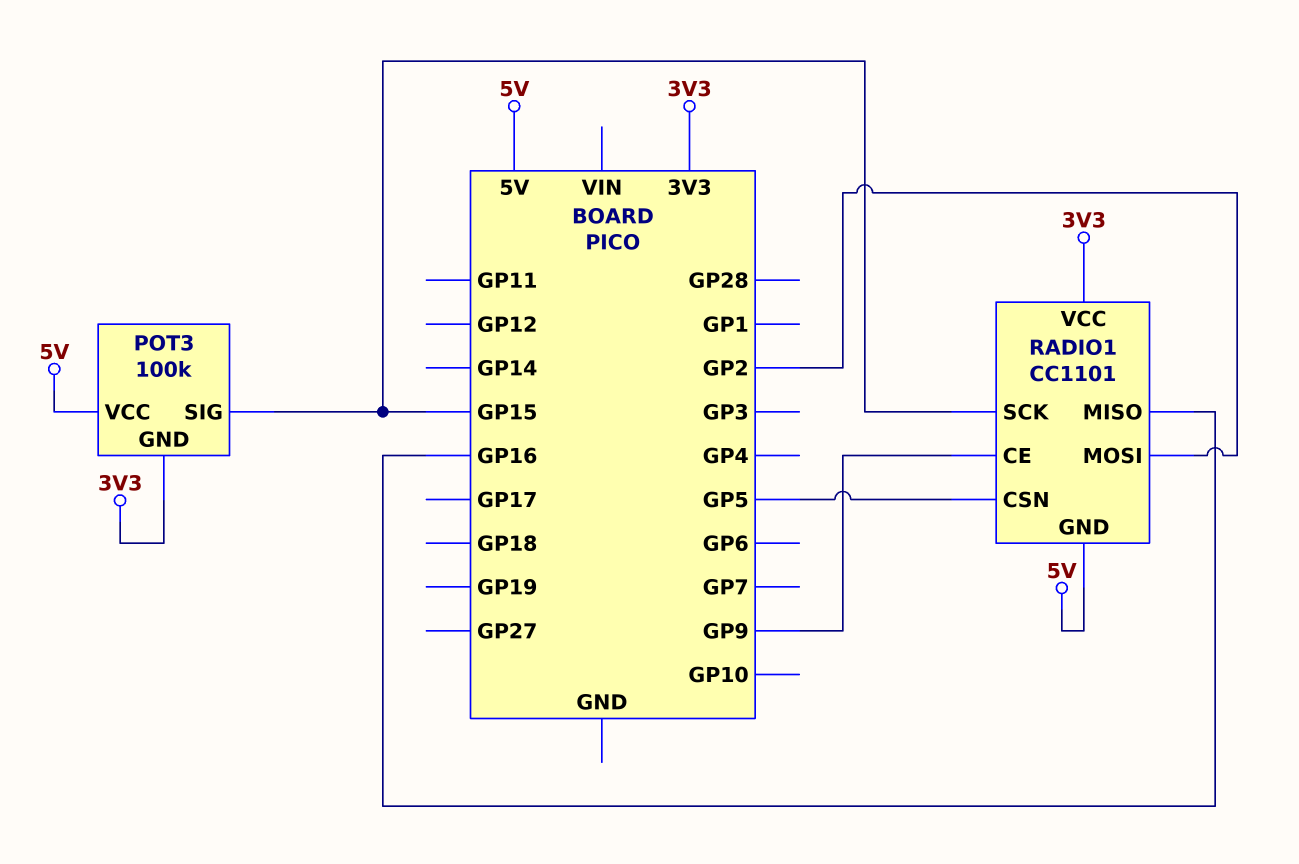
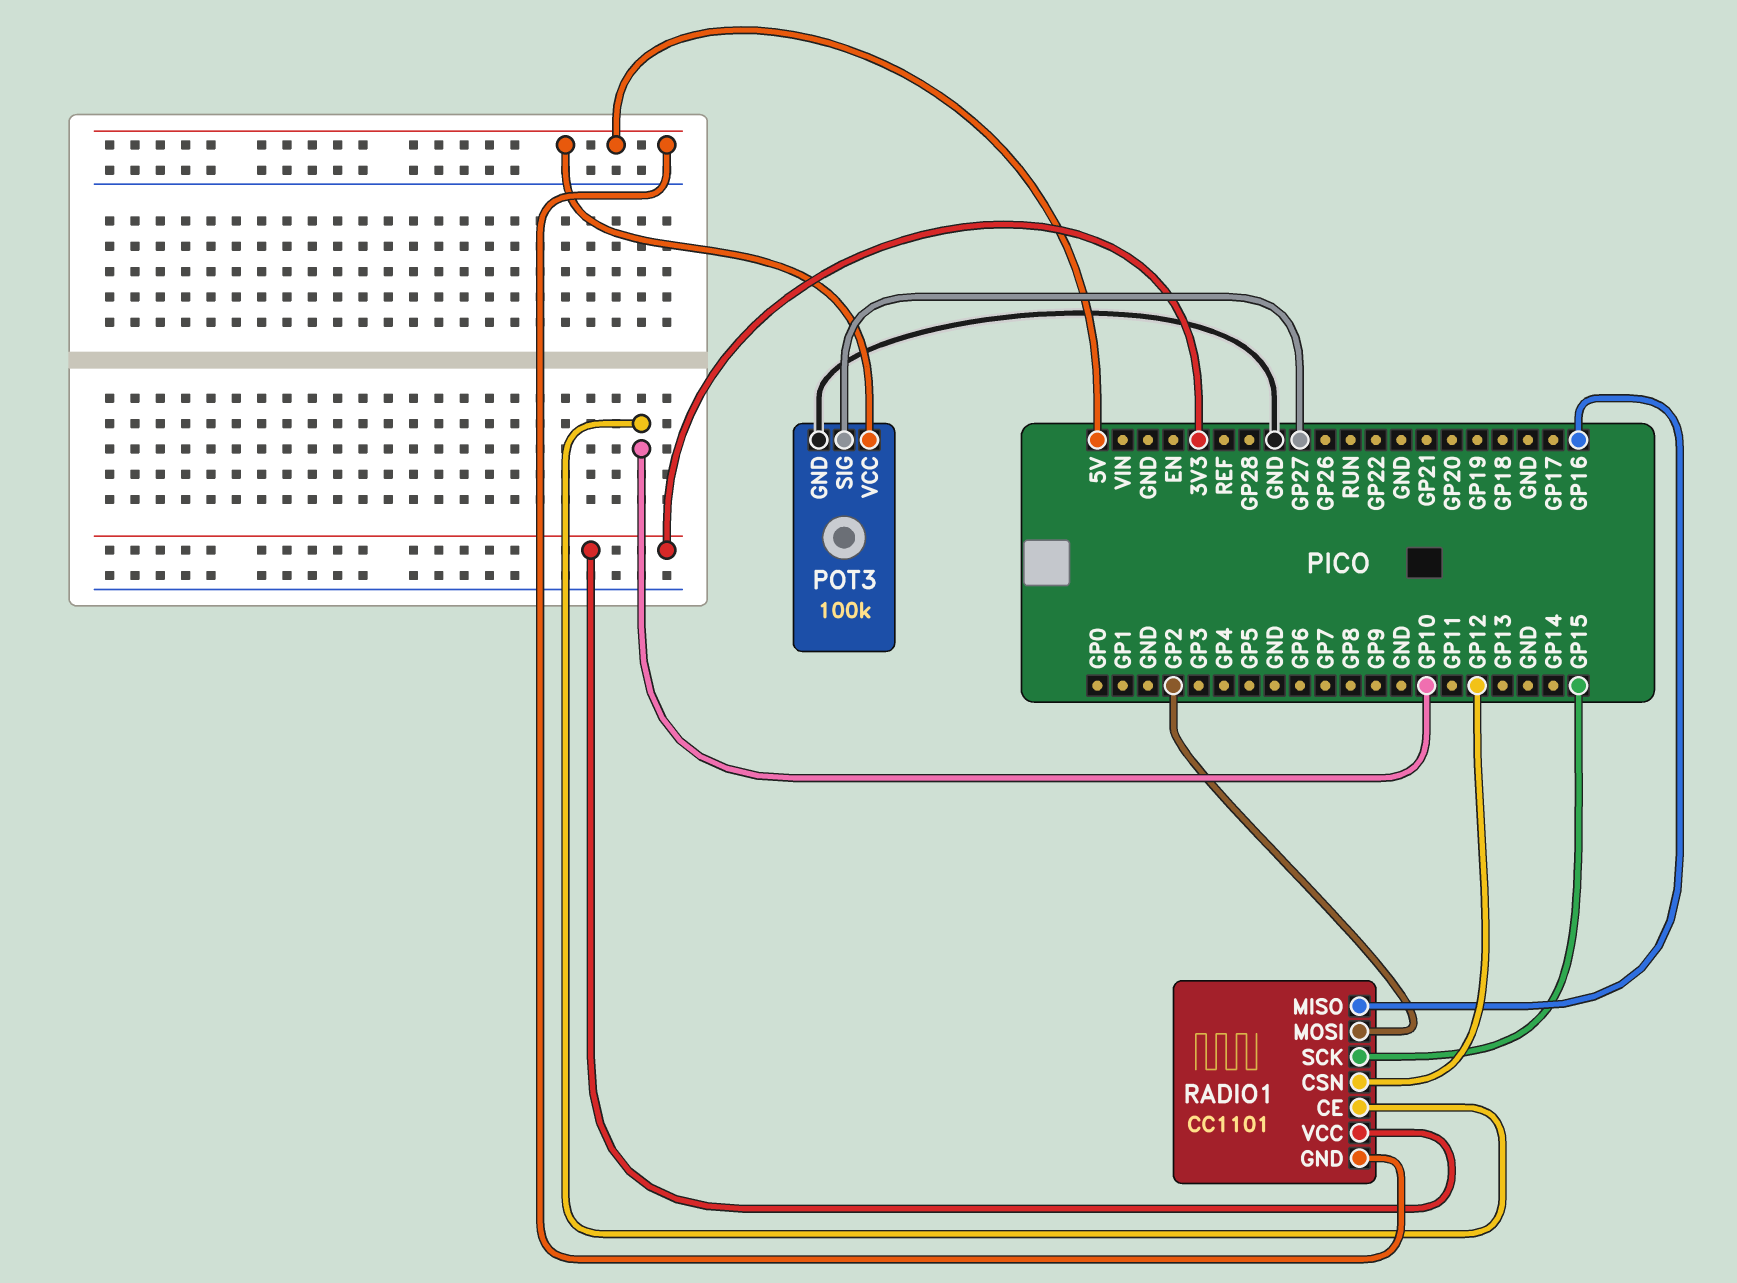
POT3 pin GND: 3V3 -> GND
POT3 pin SIG: GP15 -> GP27
RADIO1 pin CE: GP9 -> GP10
RADIO1 pin CSN: GP5 -> GP12

